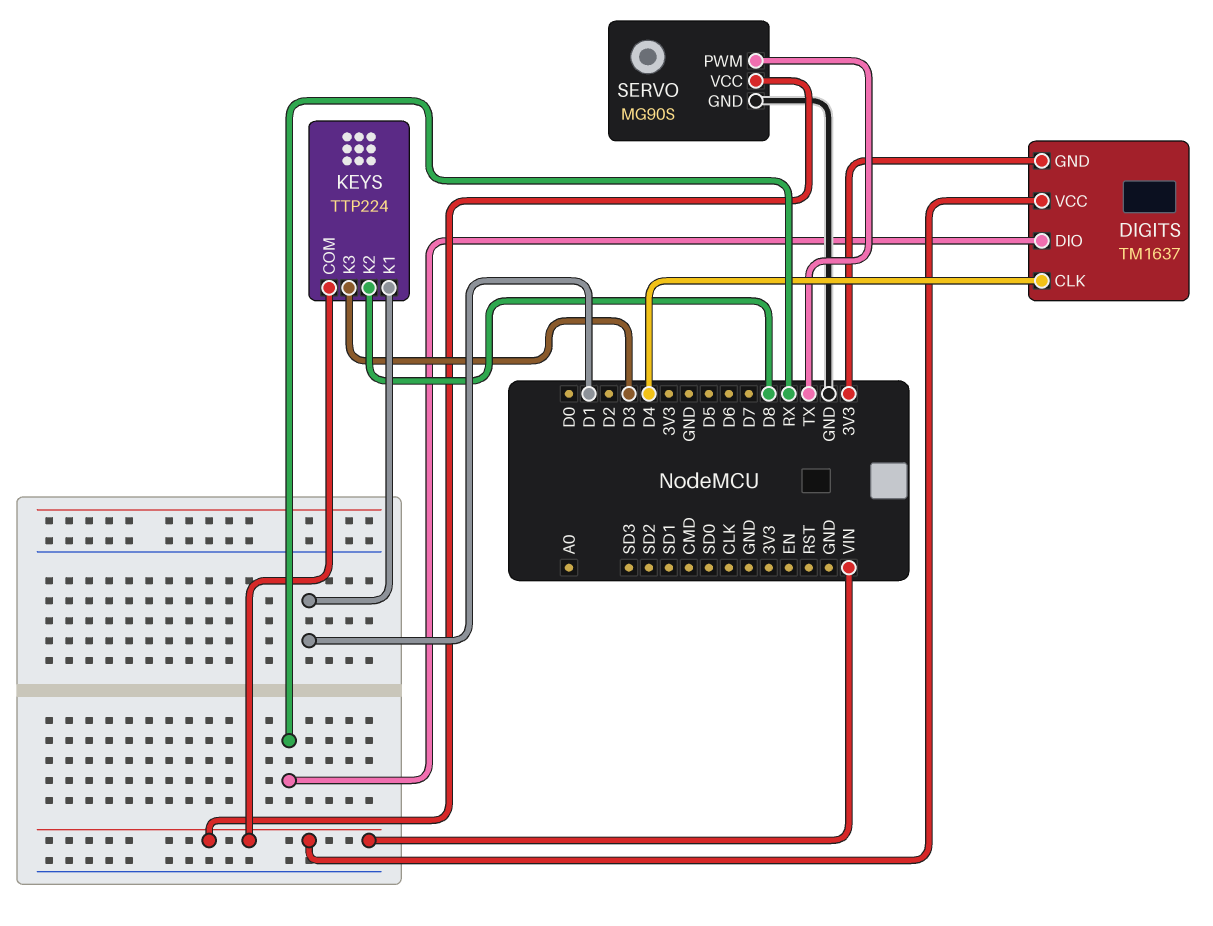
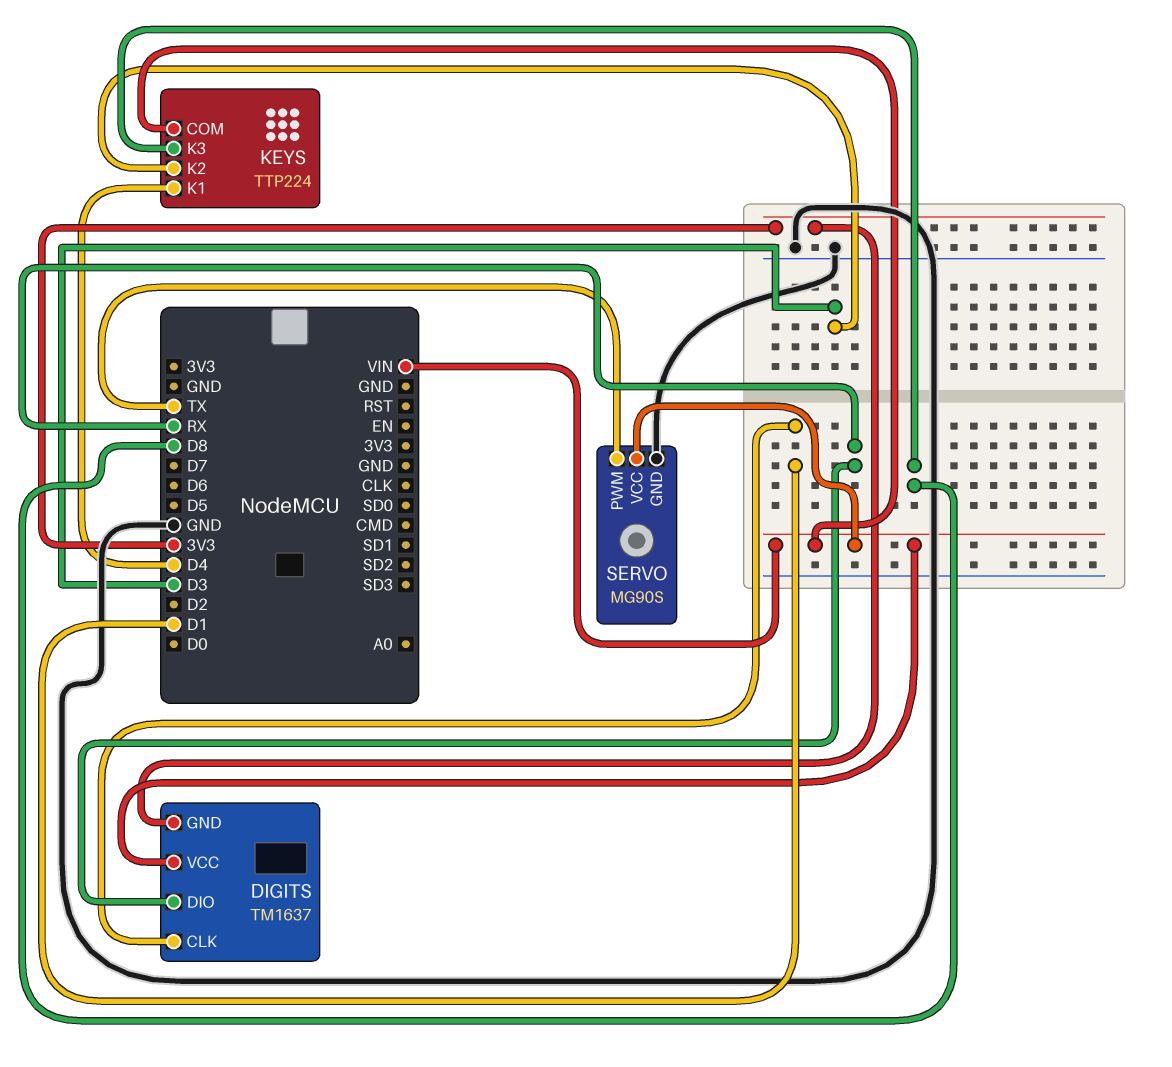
DIGITS pin CLK: D4 -> D1
KEYS pin K1: D1 -> D4
KEYS pin K2: D8 -> D3
KEYS pin K3: D3 -> D8

